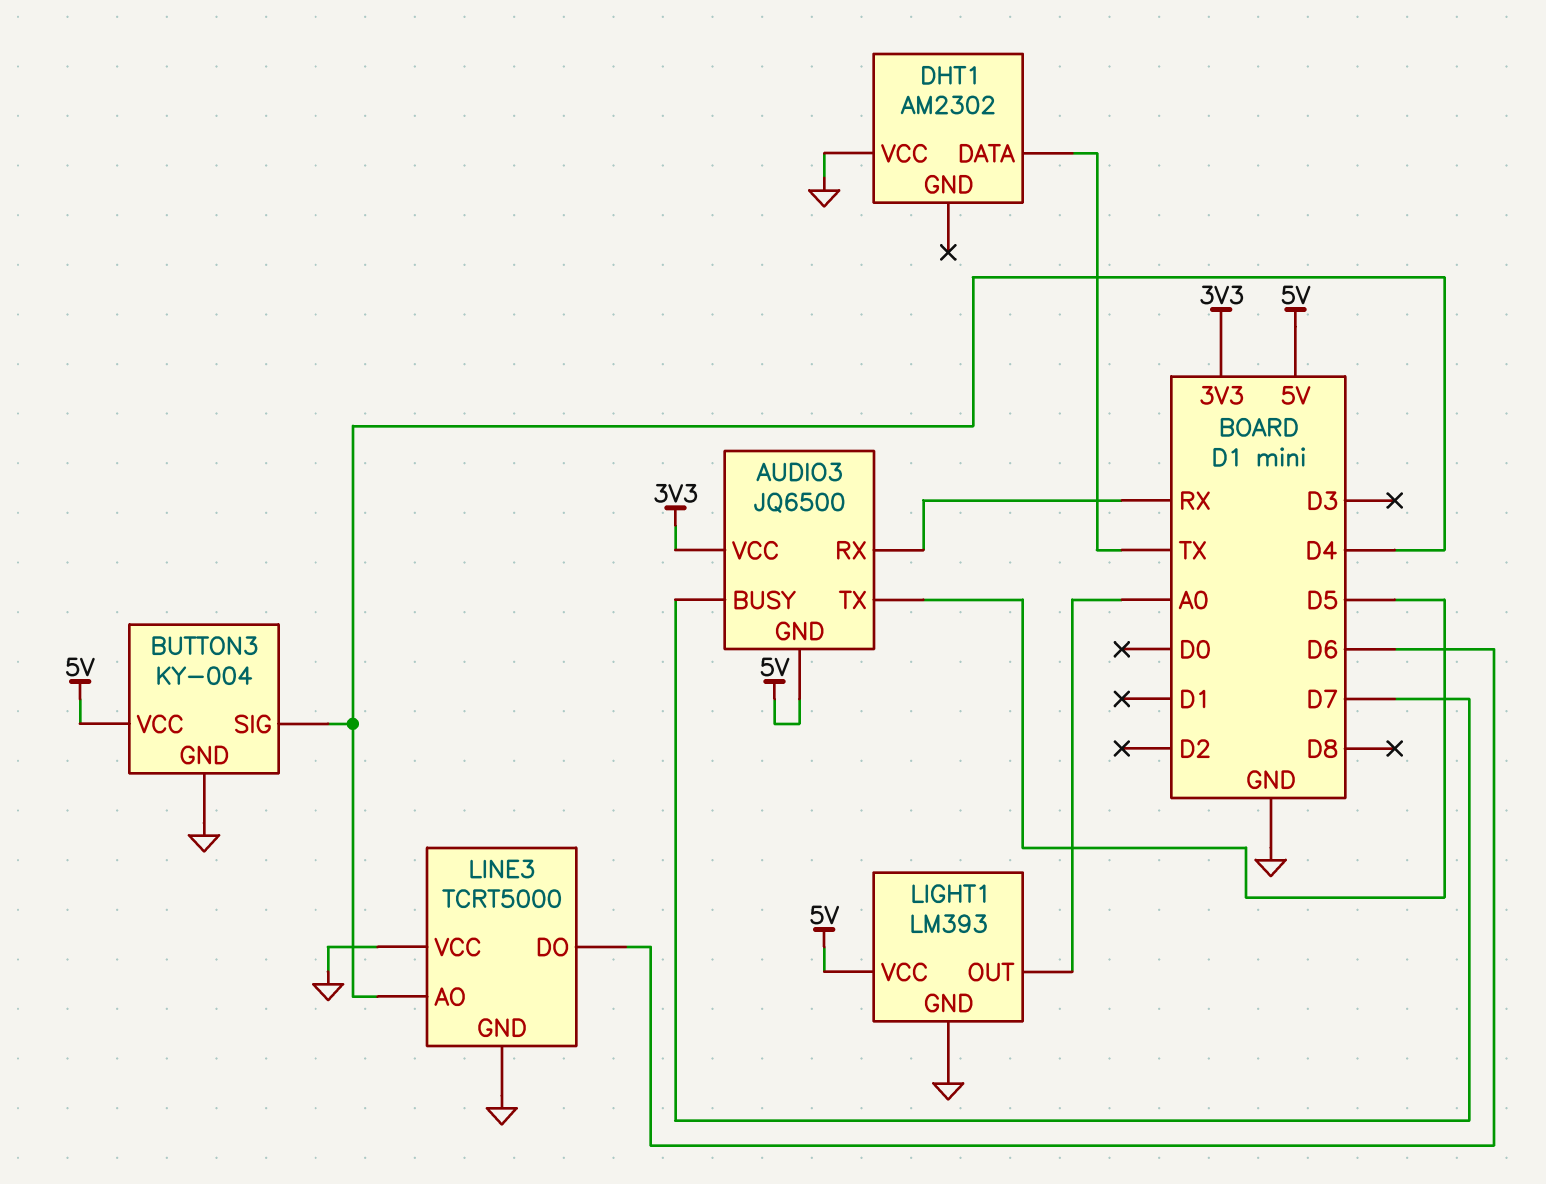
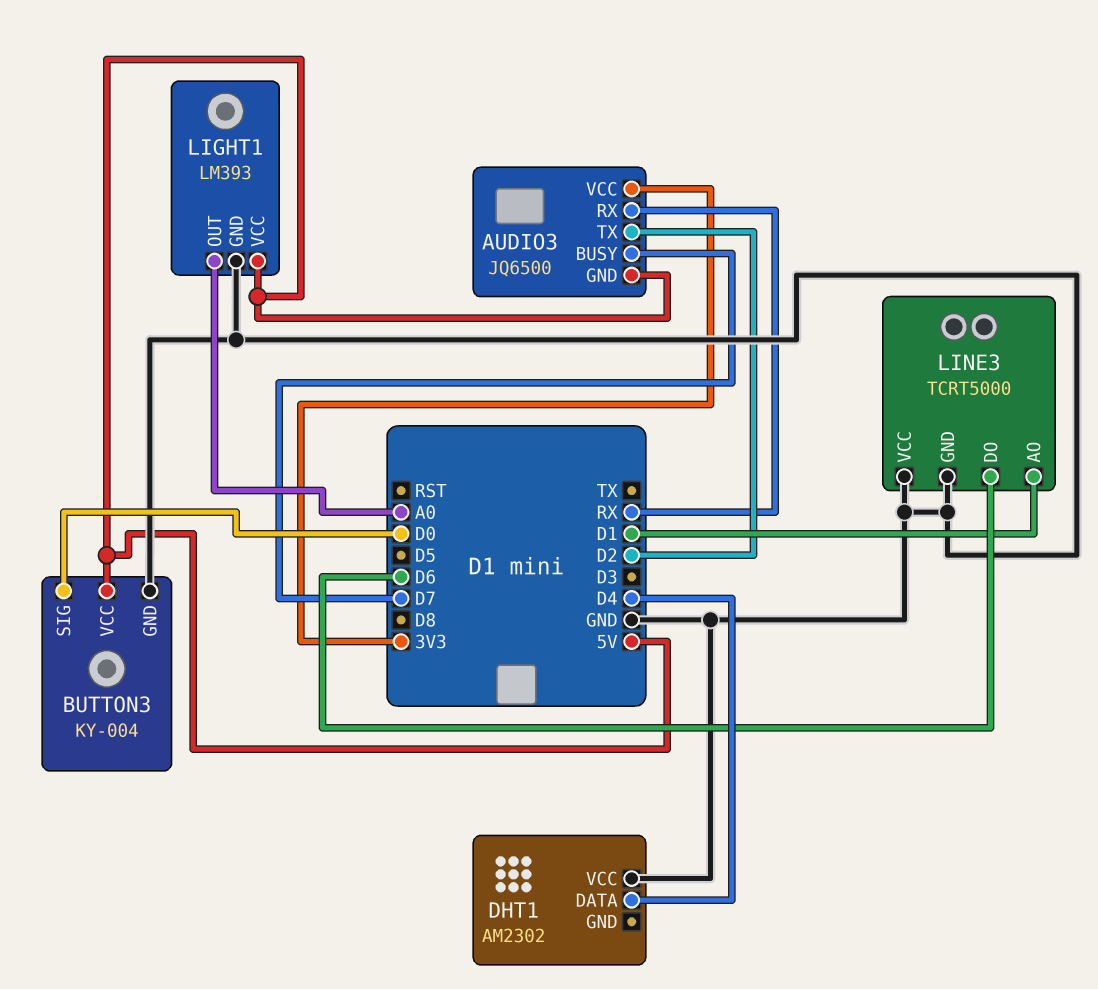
AUDIO3 pin TX: D5 -> D2
BUTTON3 pin SIG: D4 -> D0
DHT1 pin DATA: TX -> D4
LINE3 pin AO: D4 -> D1

